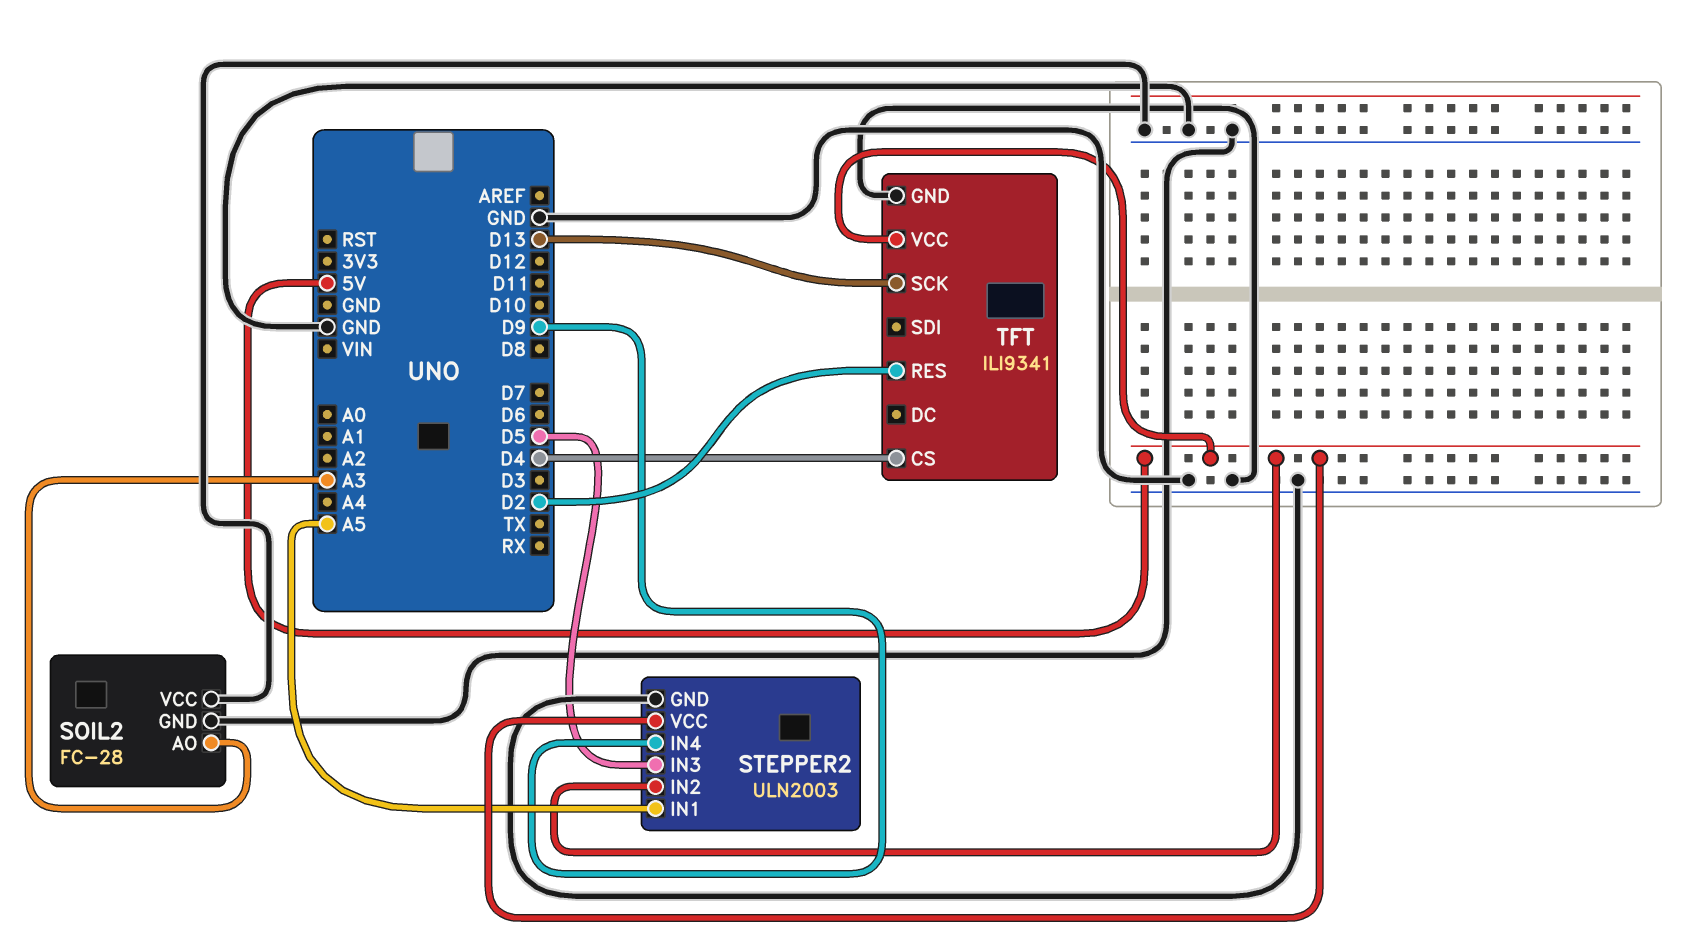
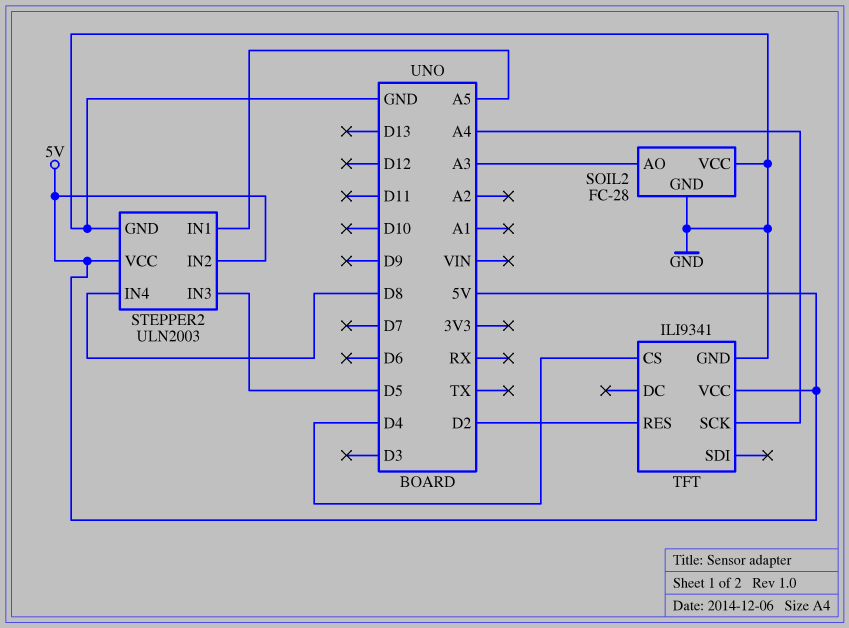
STEPPER2 pin IN4: D9 -> D8
TFT pin SCK: D13 -> A4

